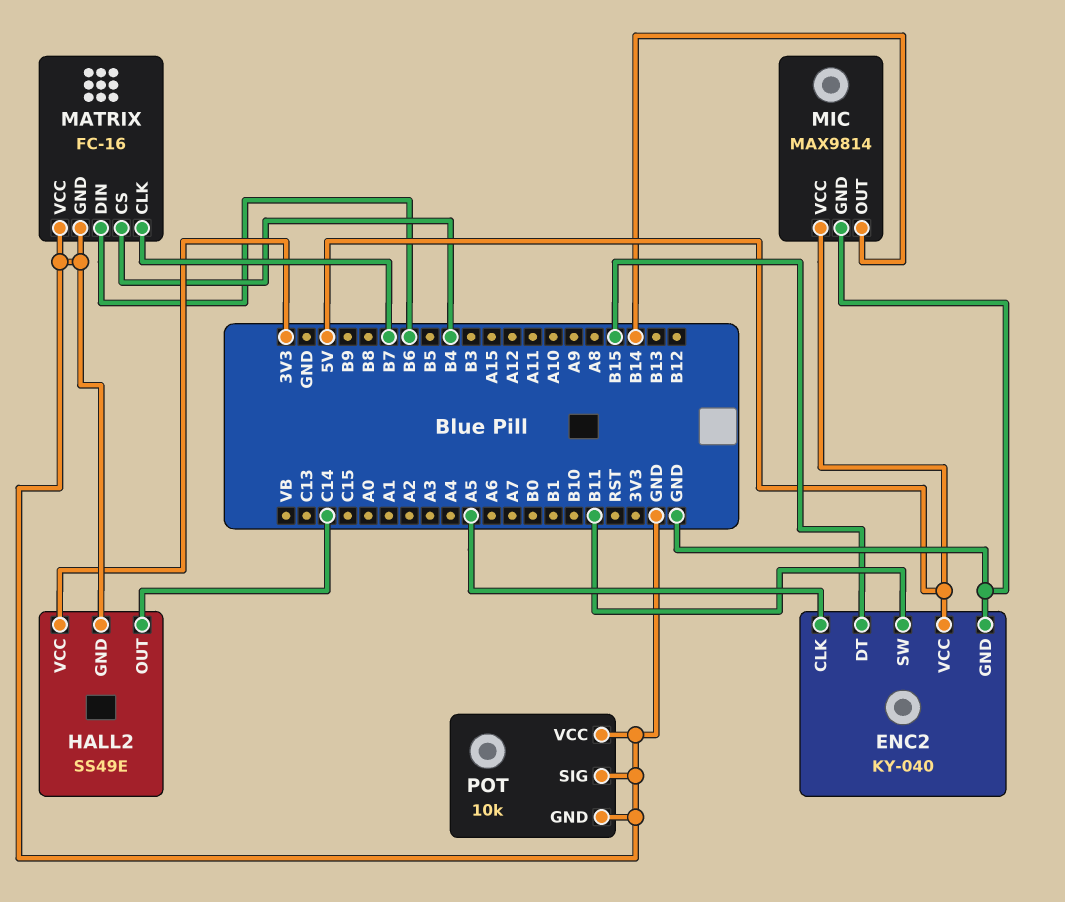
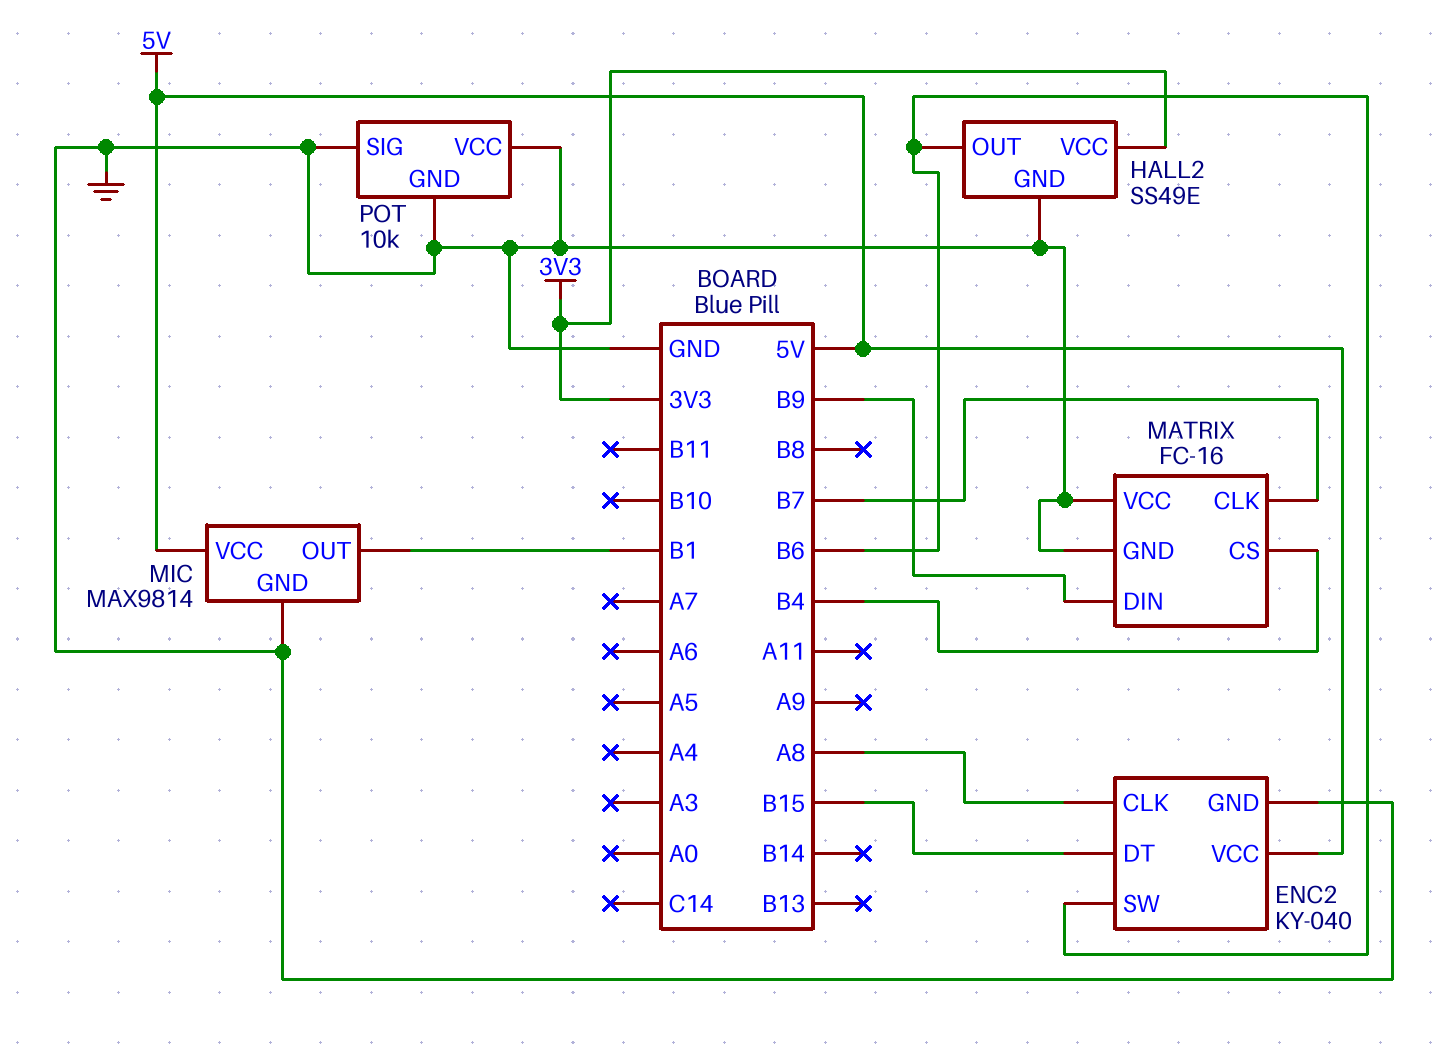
ENC2 pin CLK: A5 -> A8
ENC2 pin SW: B11 -> B6
HALL2 pin OUT: C14 -> B6
MATRIX pin DIN: B6 -> B9
MIC pin OUT: B14 -> B1

